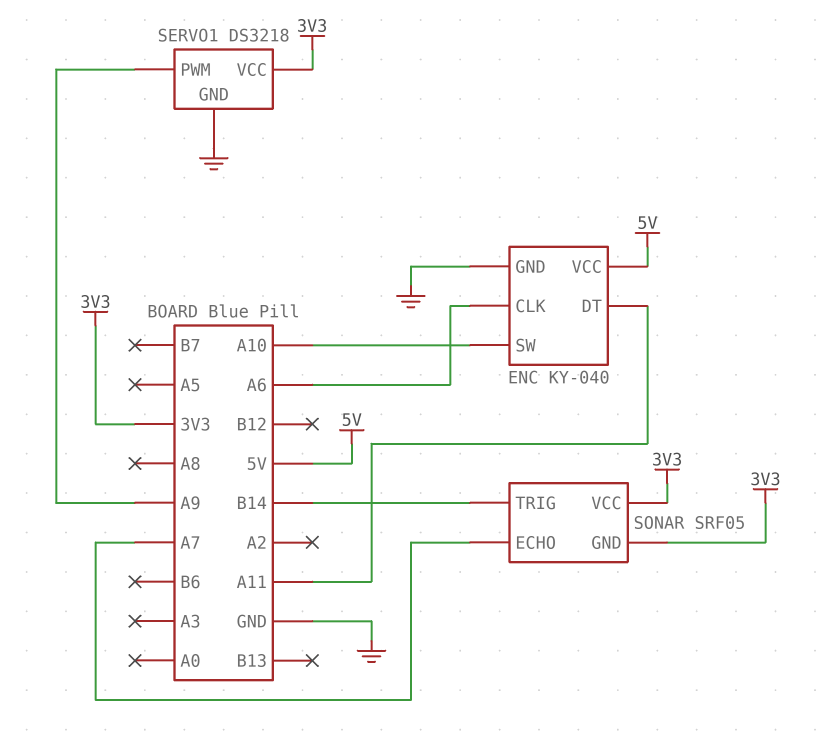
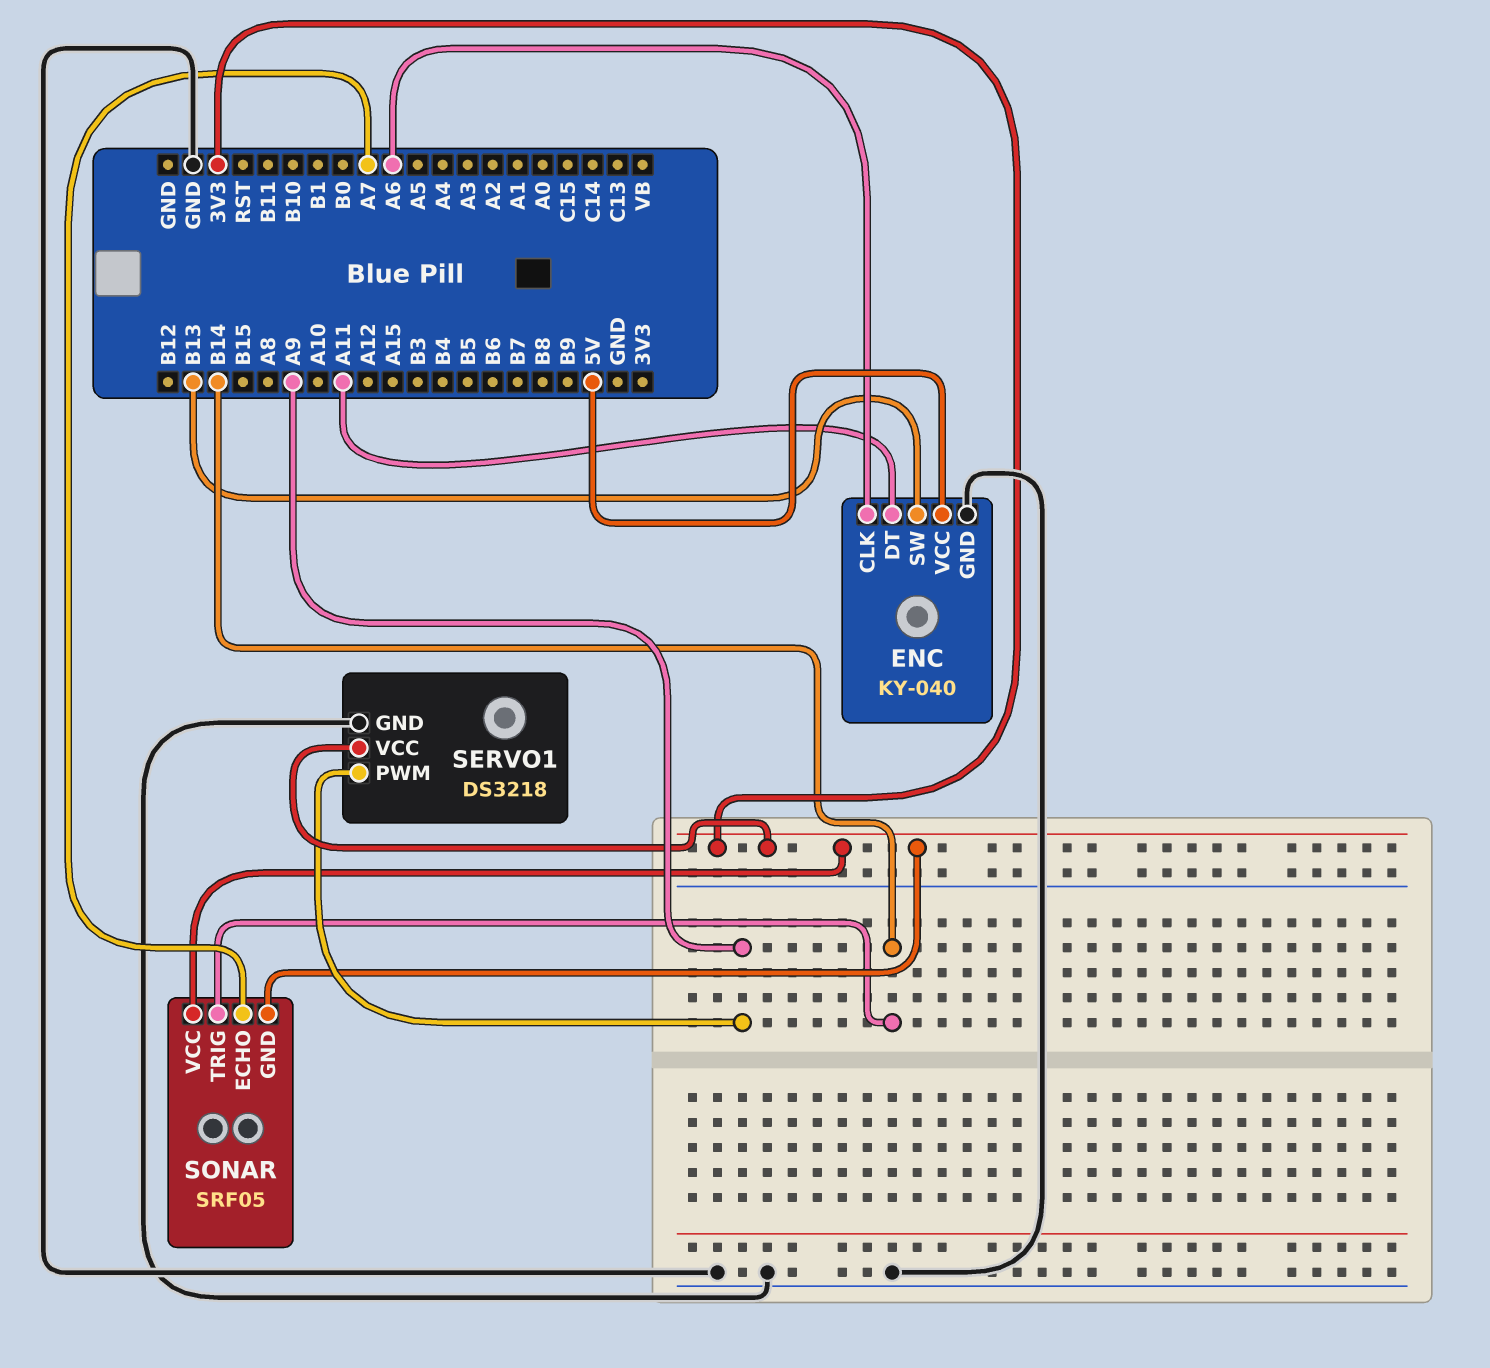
ENC pin SW: A10 -> B13

